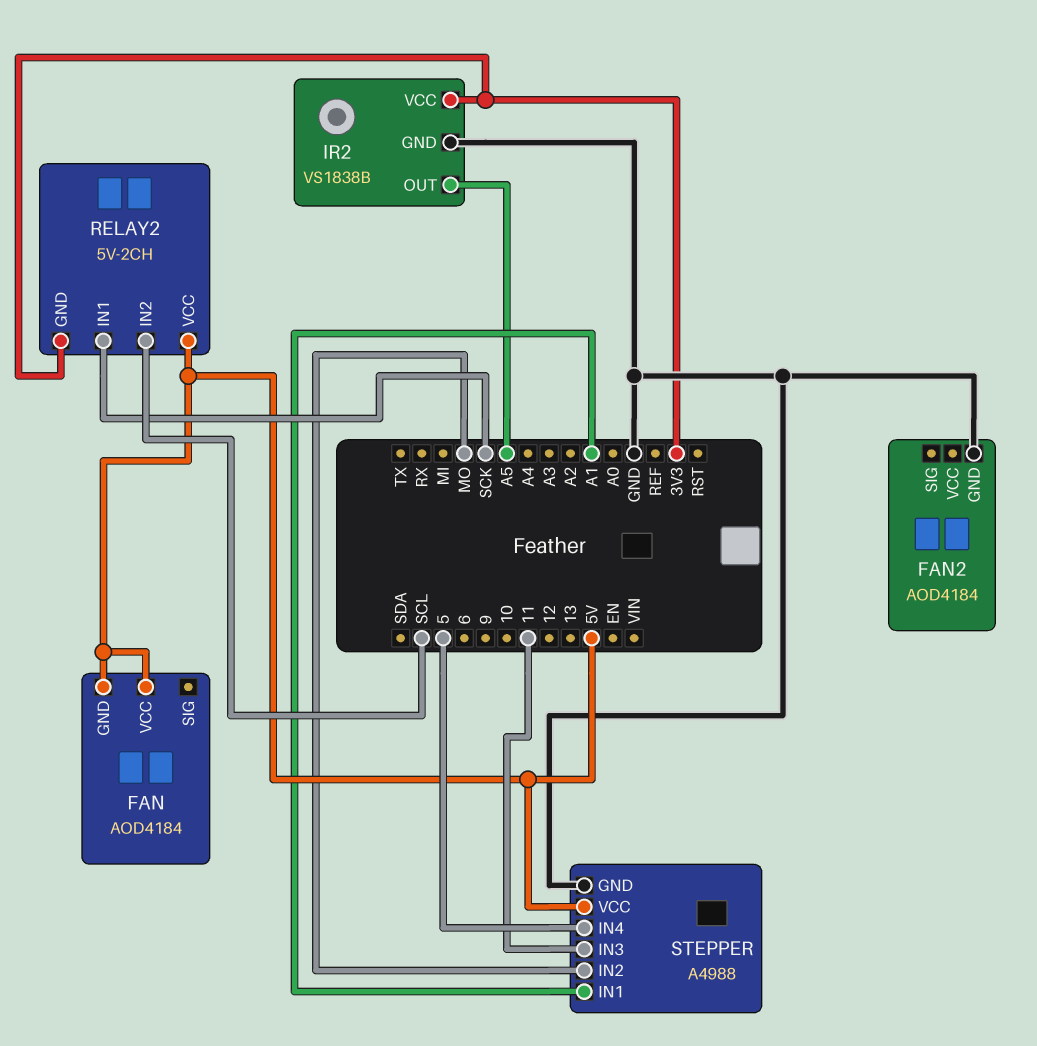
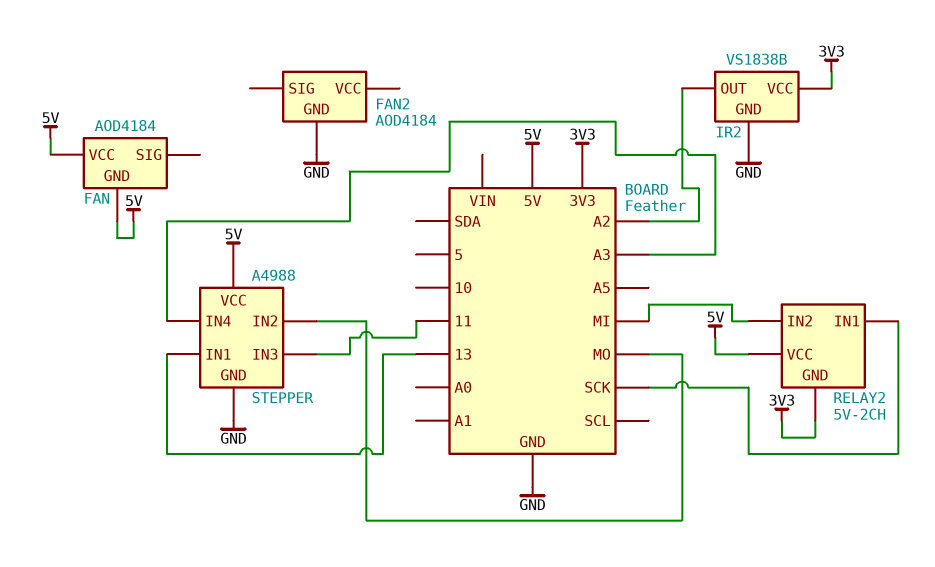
IR2 pin OUT: A5 -> A2
RELAY2 pin IN2: SCL -> MI
STEPPER pin IN1: A1 -> 13
STEPPER pin IN4: 5 -> A3

